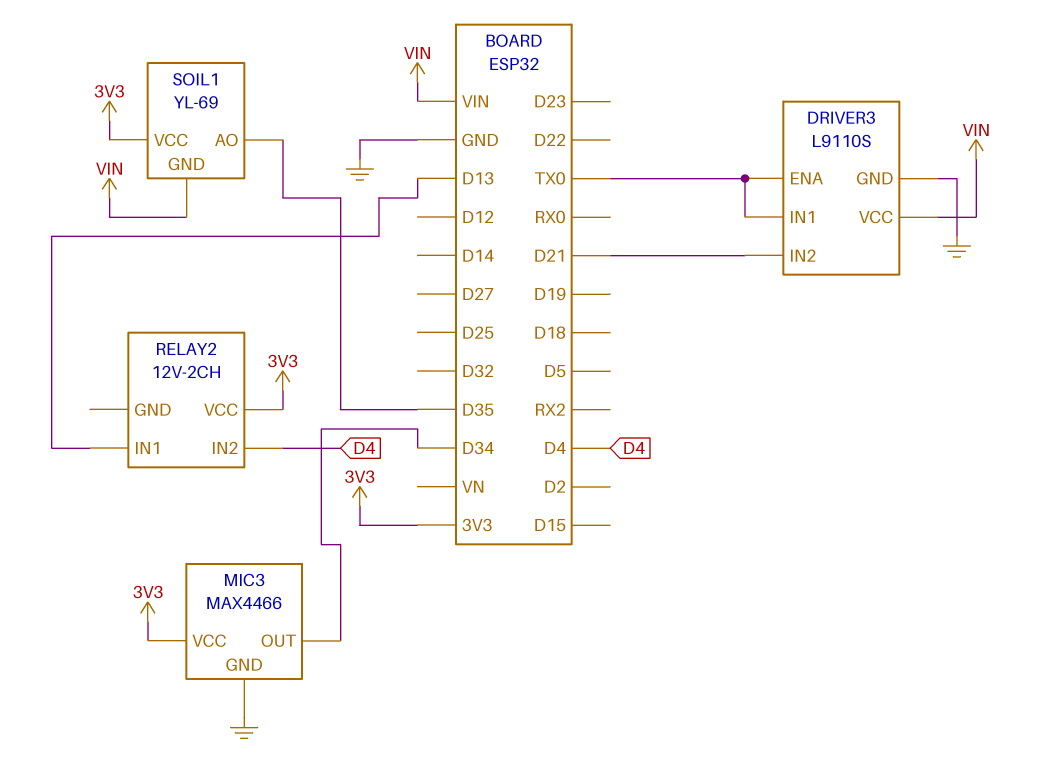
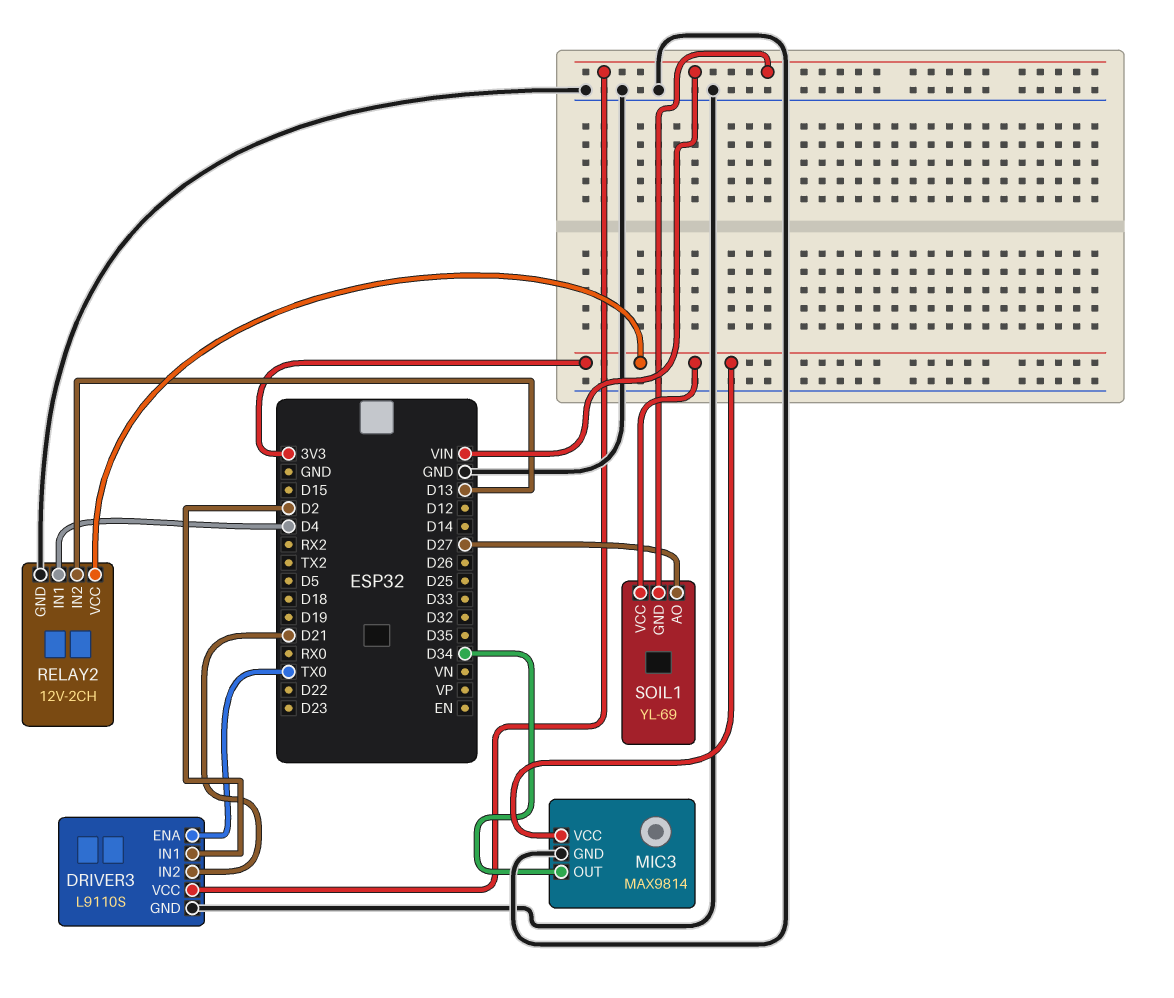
DRIVER3 pin IN1: TX0 -> D2
MIC3: MAX4466 -> MAX9814
RELAY2 pin GND: none -> GND
RELAY2 pin IN1: D13 -> D4
RELAY2 pin IN2: D4 -> D13
SOIL1 pin AO: D35 -> D27

